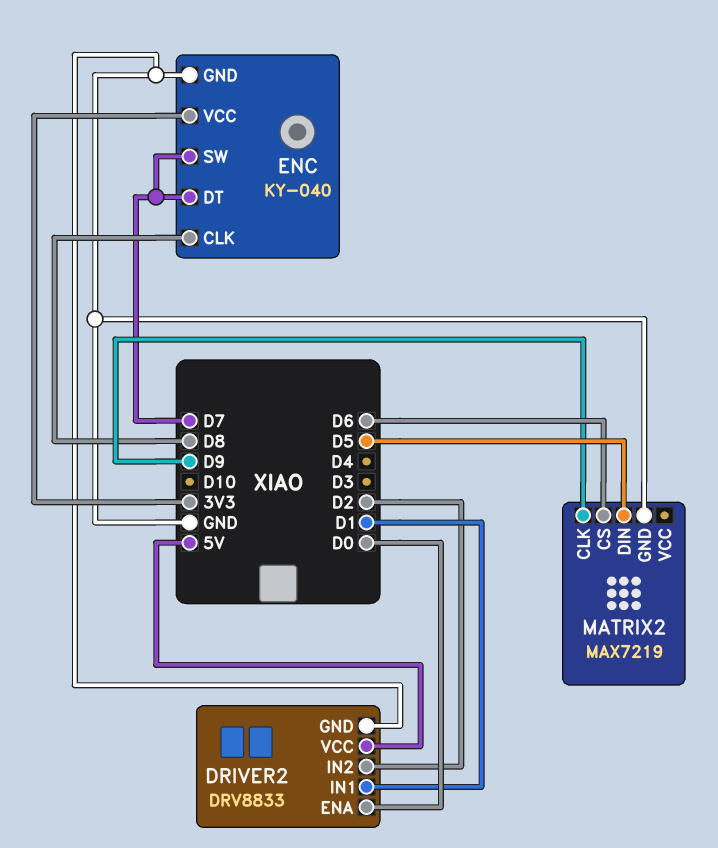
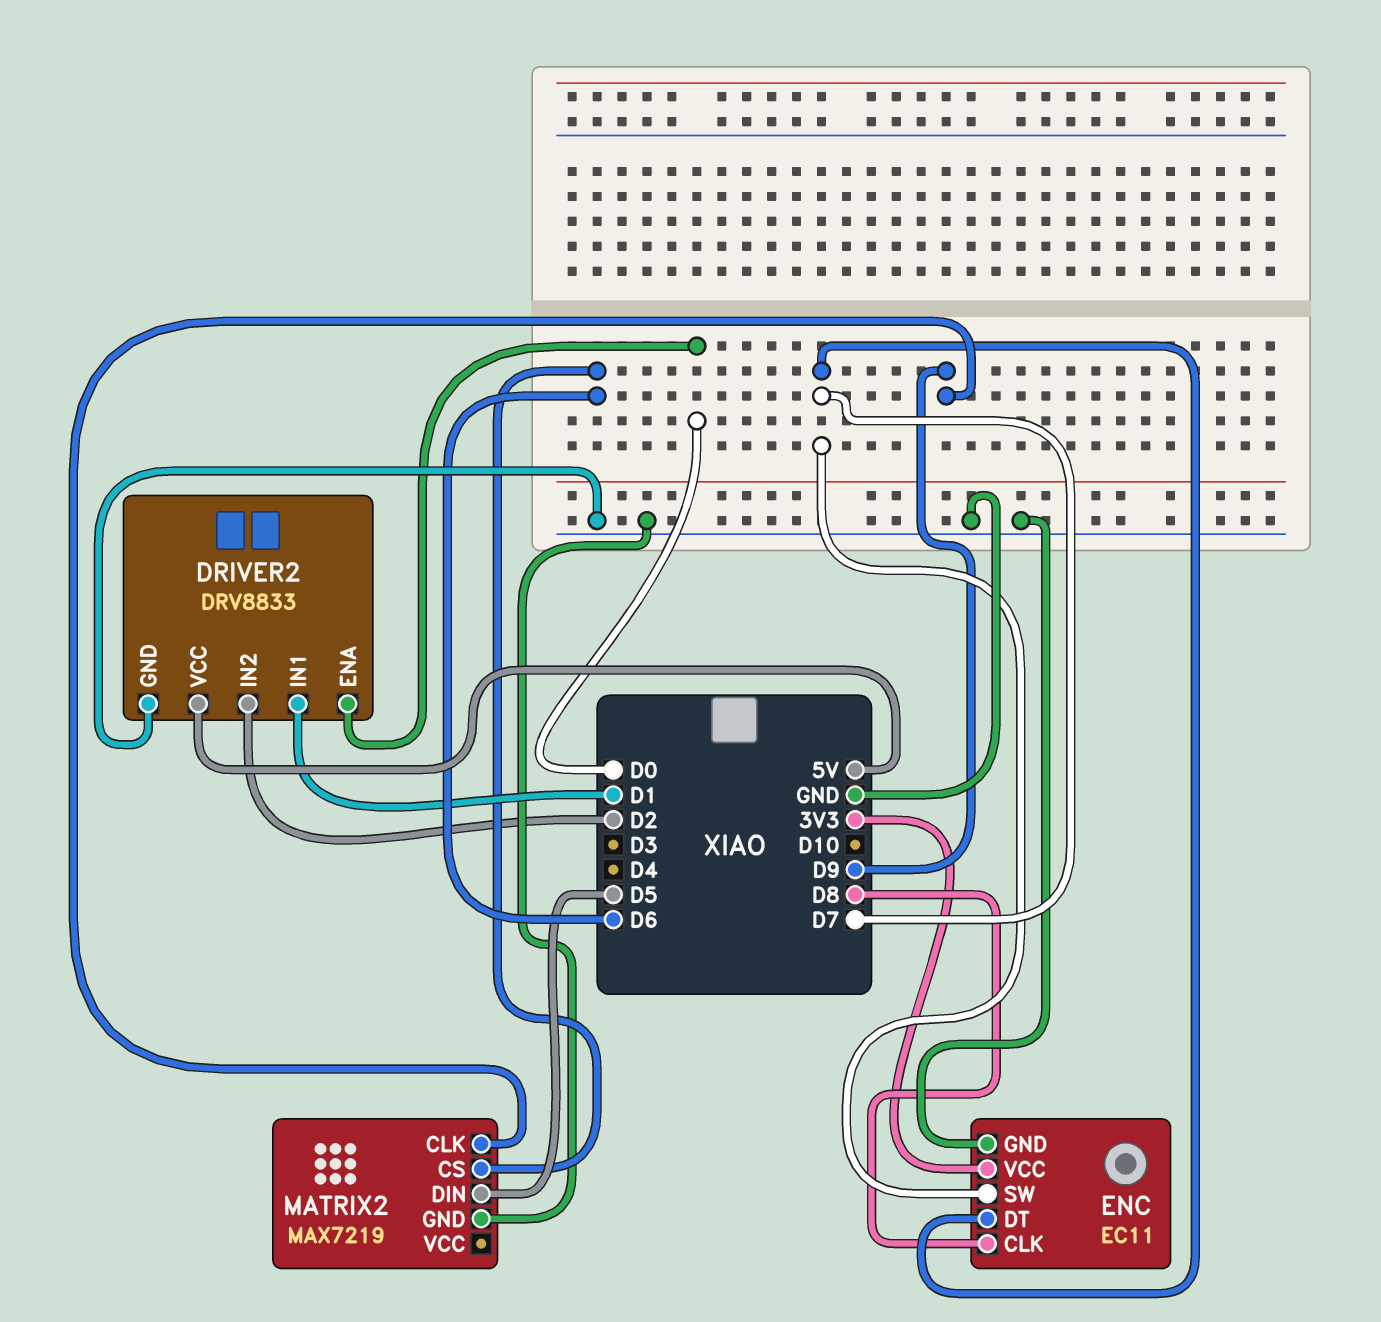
ENC: KY-040 -> EC11

